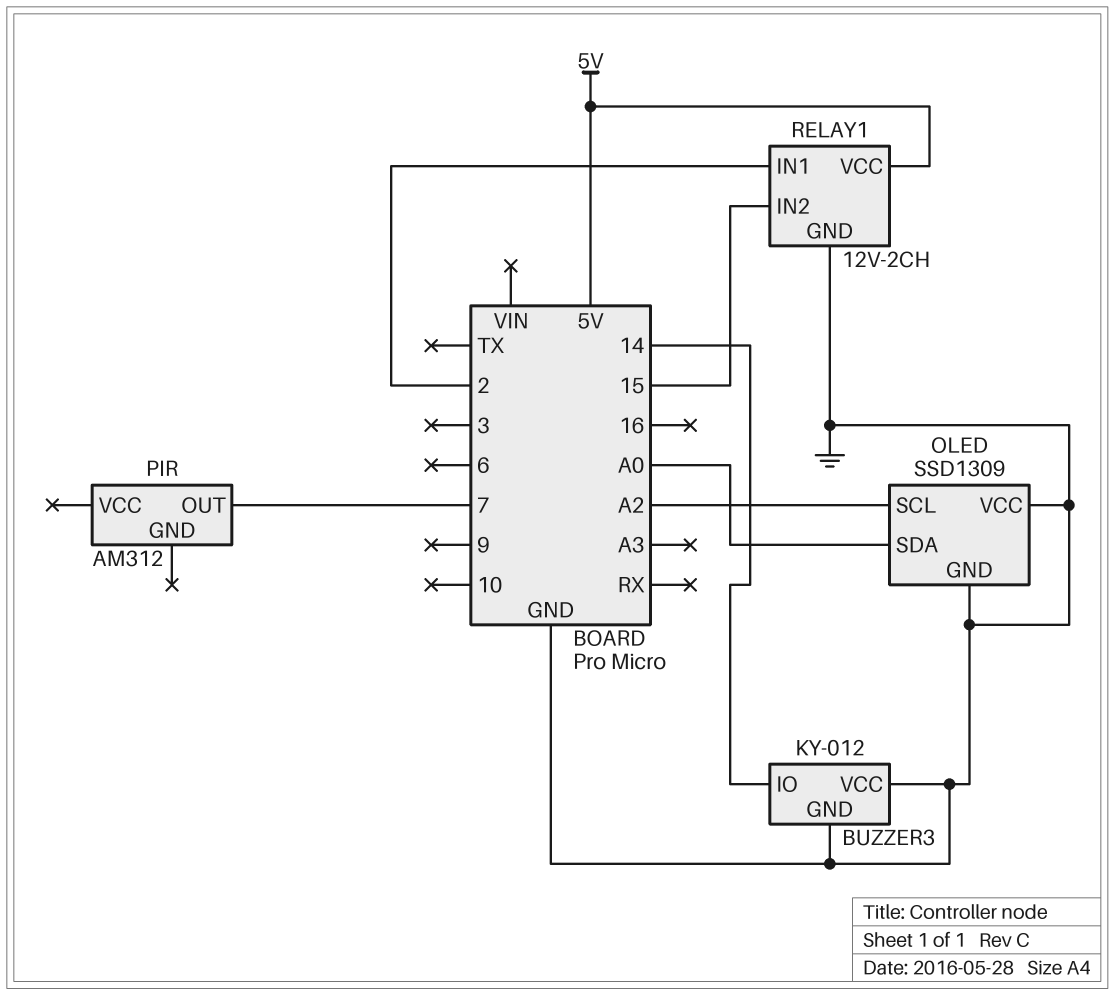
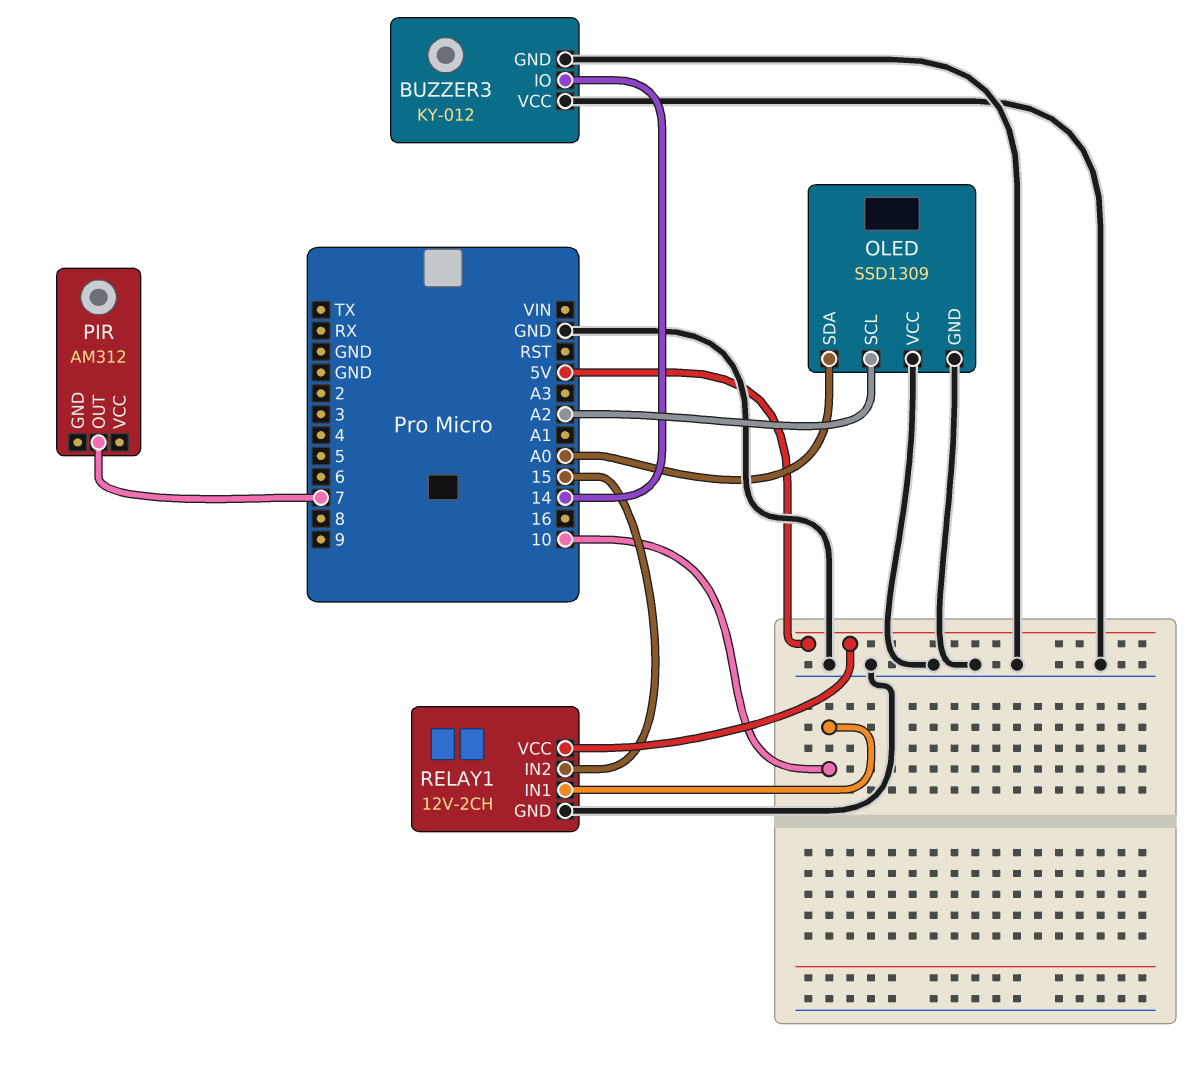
RELAY1 pin IN1: 2 -> 10

